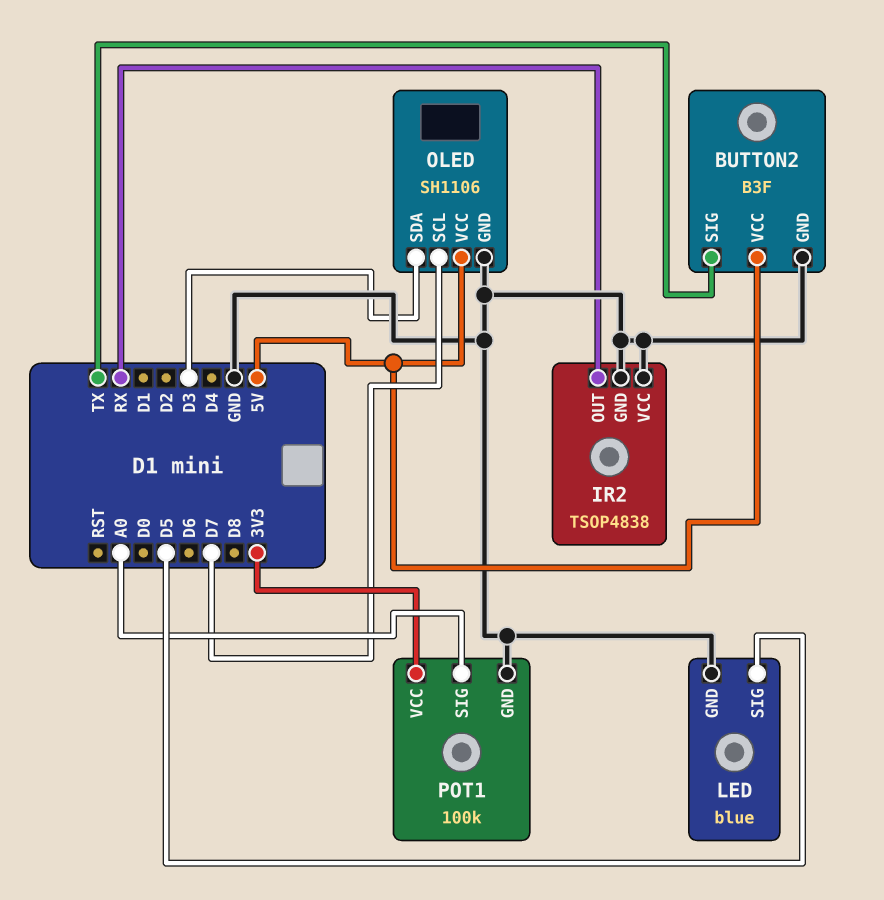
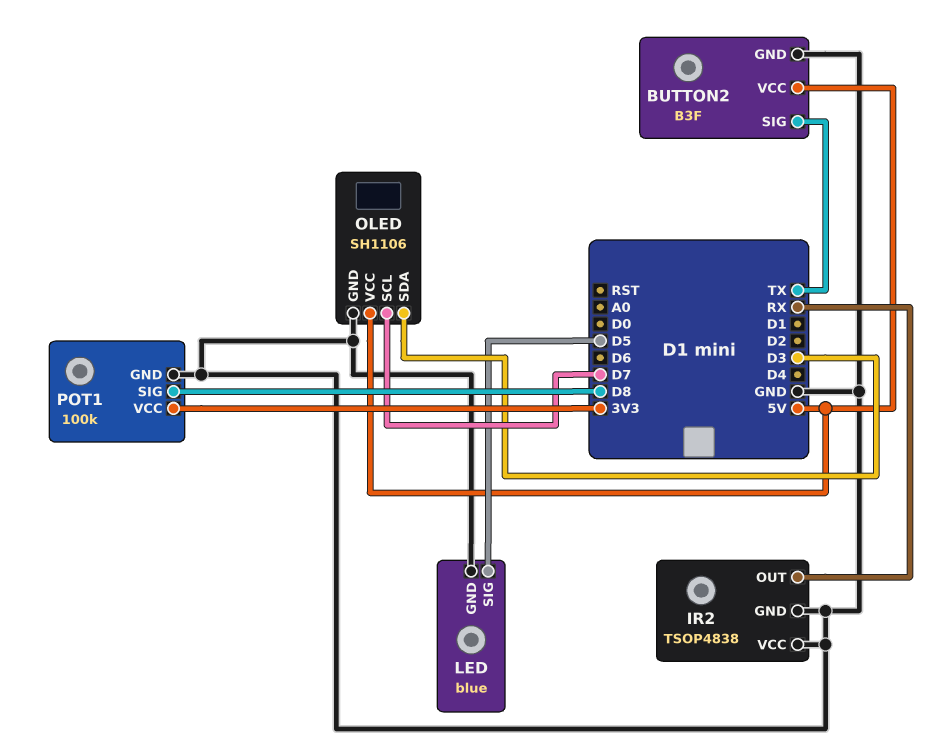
POT1 pin SIG: A0 -> D8

